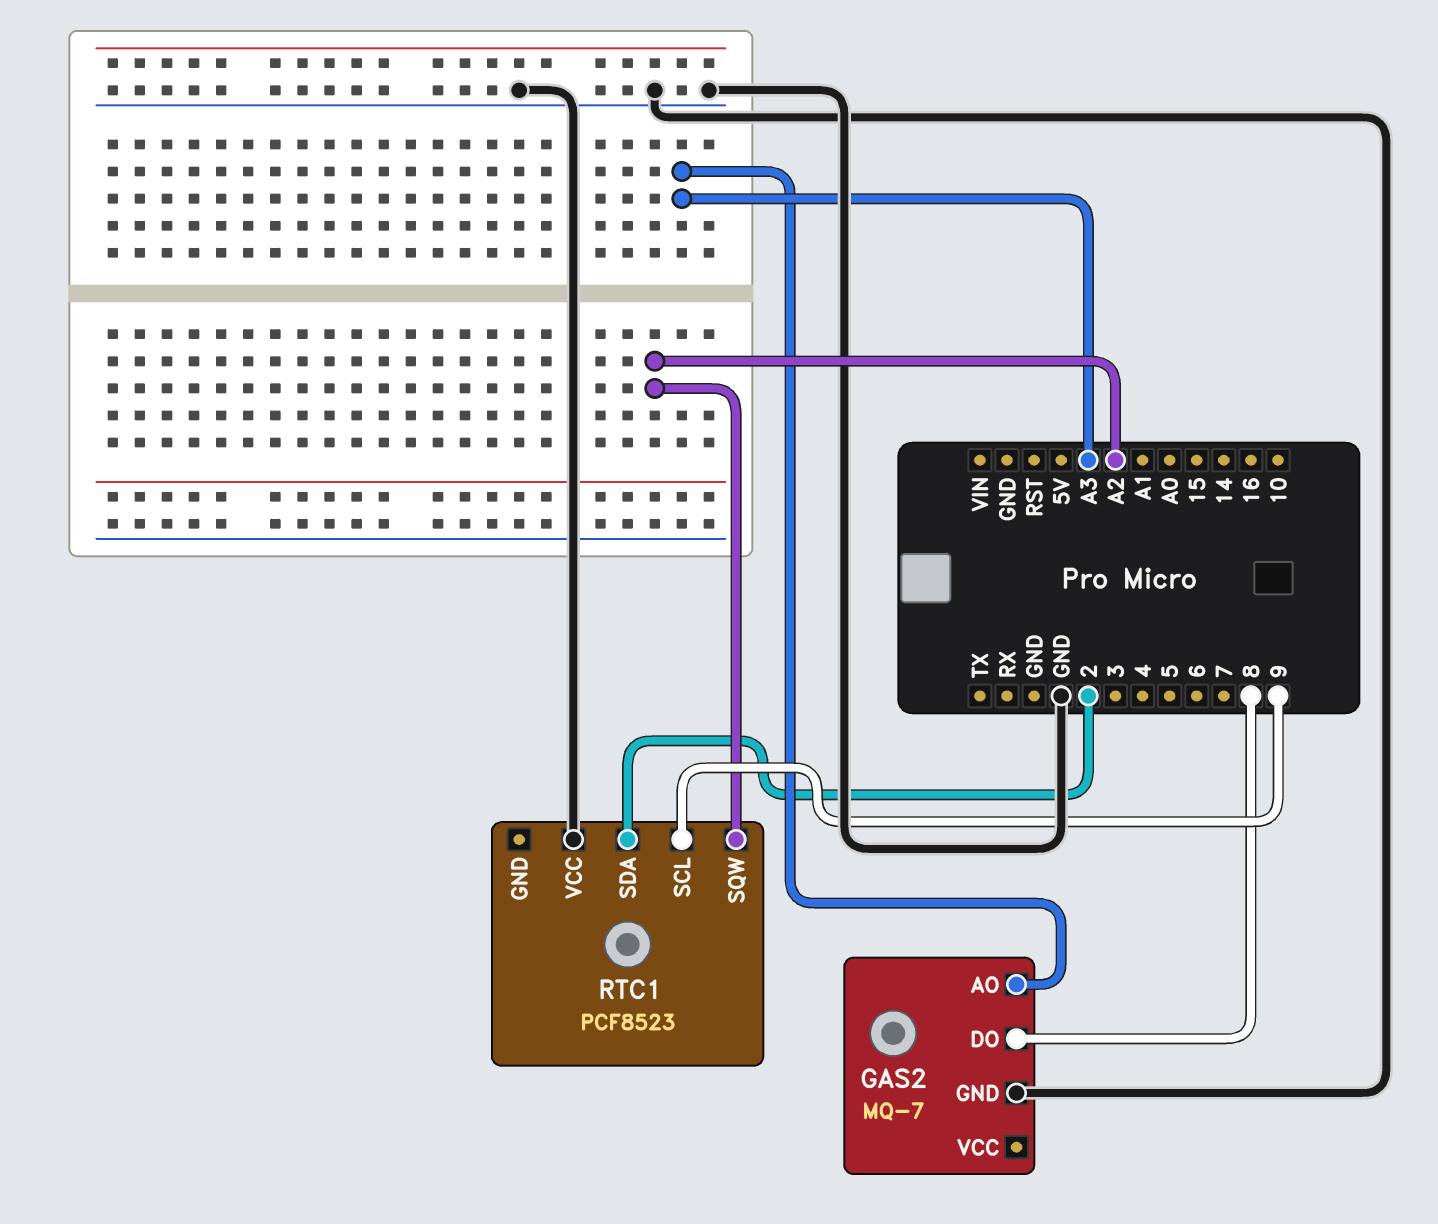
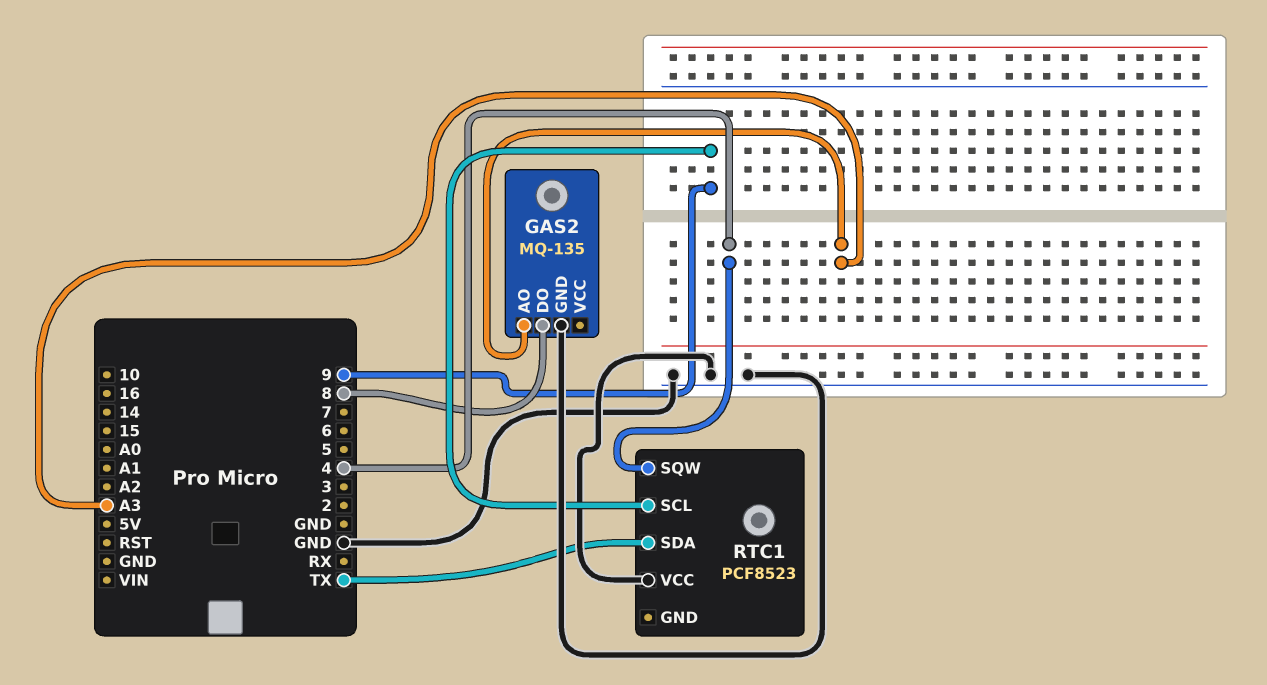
GAS2: MQ-7 -> MQ-135
RTC1 pin SDA: 2 -> TX
RTC1 pin SQW: A2 -> 4

